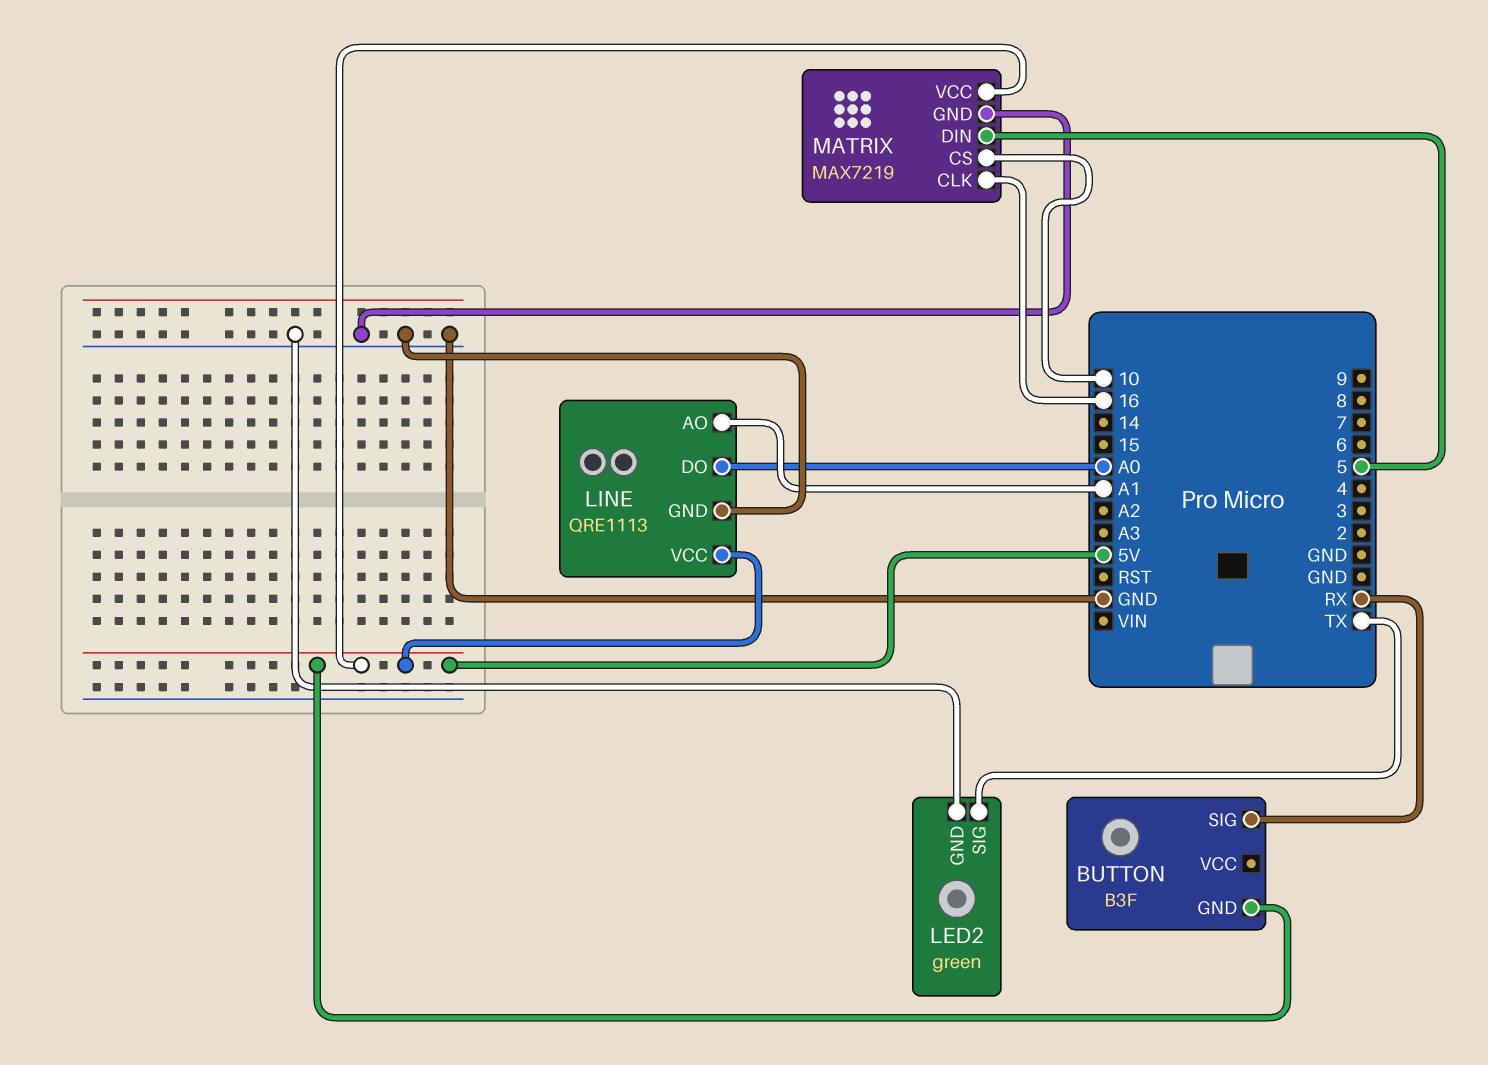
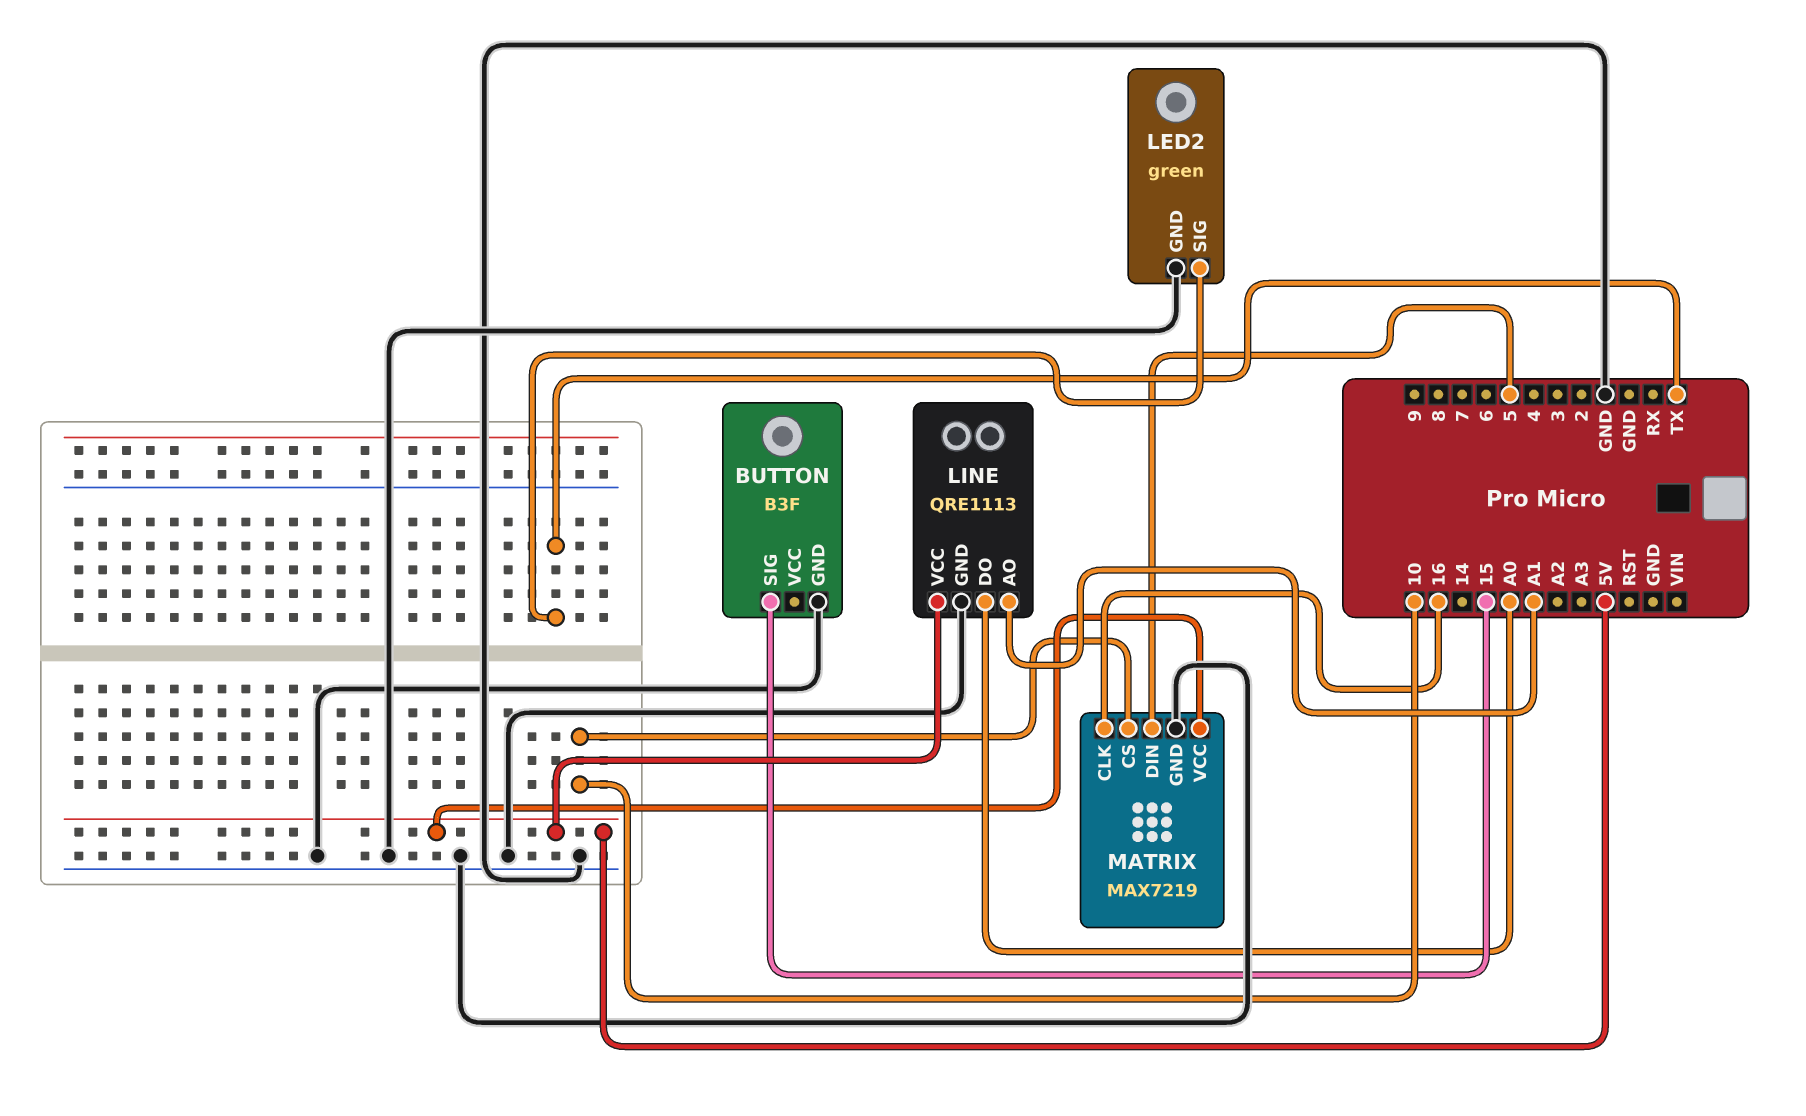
BUTTON pin GND: 5V -> GND
BUTTON pin SIG: RX -> 15

